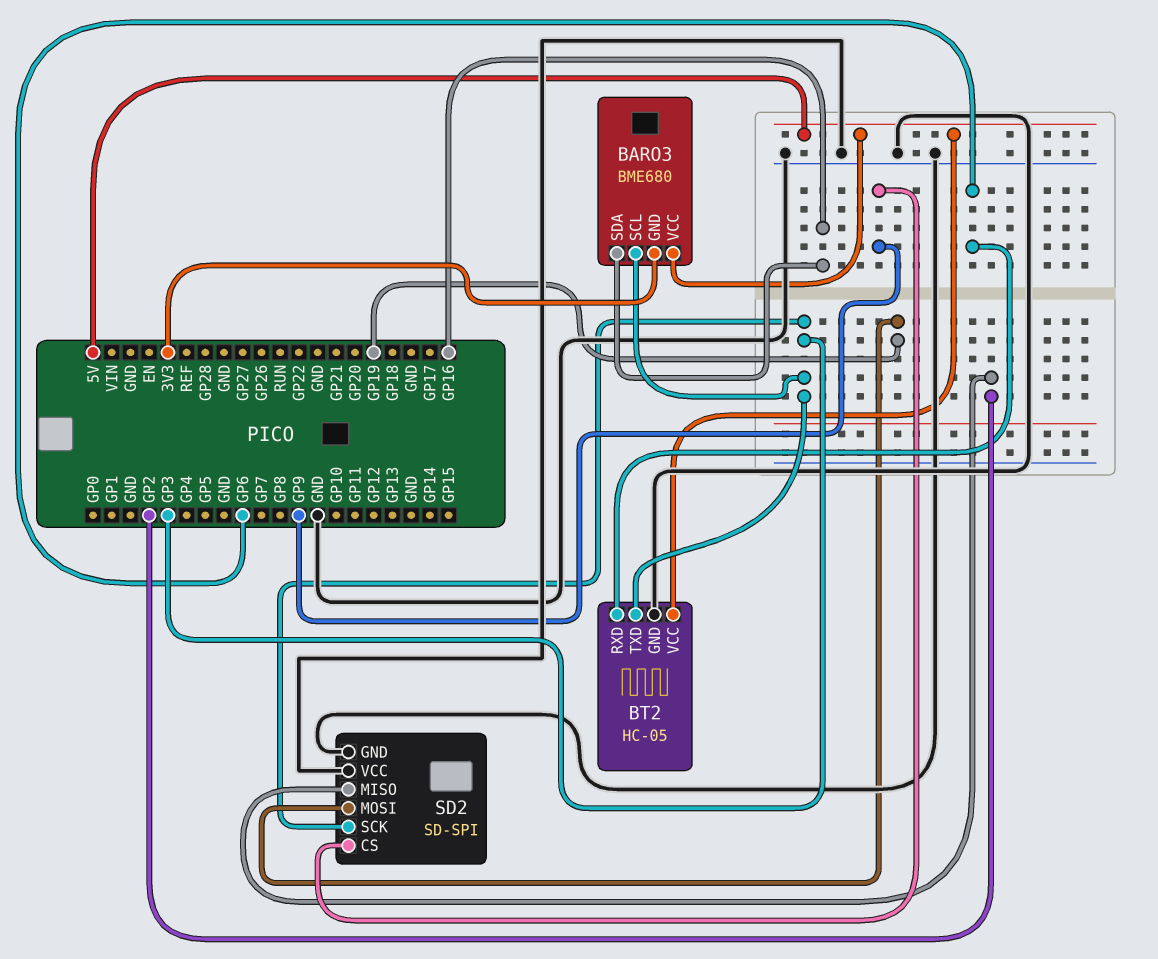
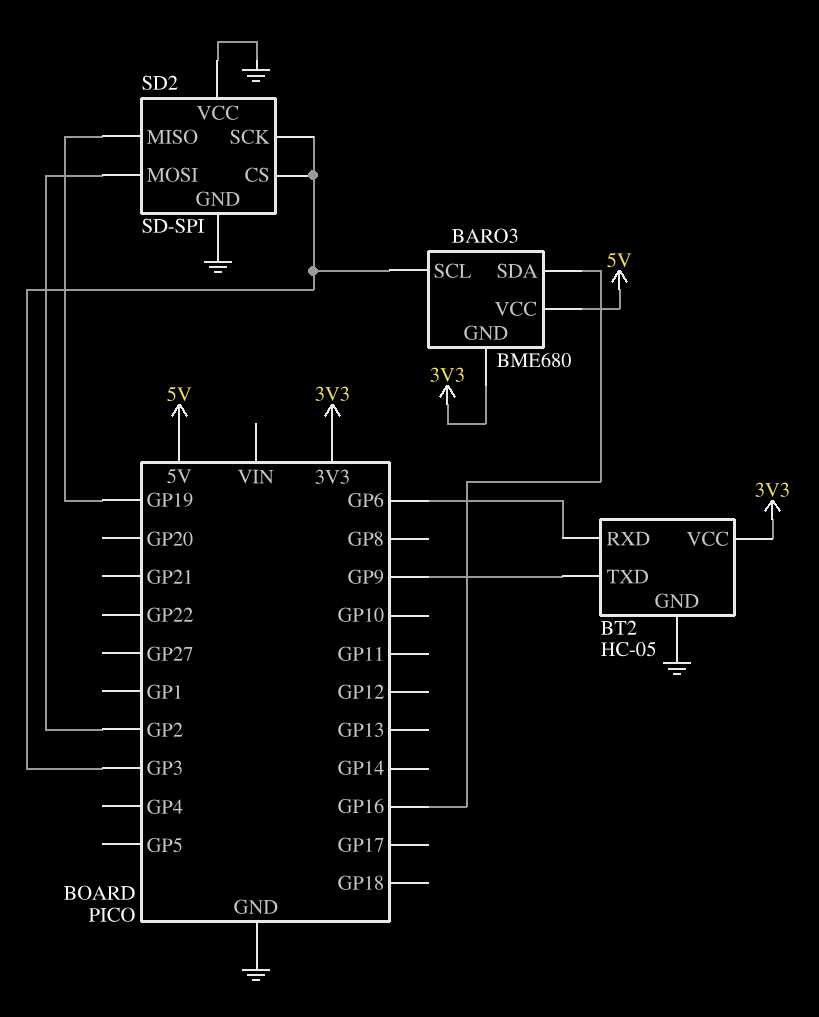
BT2 pin TXD: GP3 -> GP9
BT2 pin VCC: 5V -> 3V3
SD2 pin CS: GP9 -> GP3
SD2 pin MISO: GP2 -> GP19
SD2 pin MOSI: GP19 -> GP2

